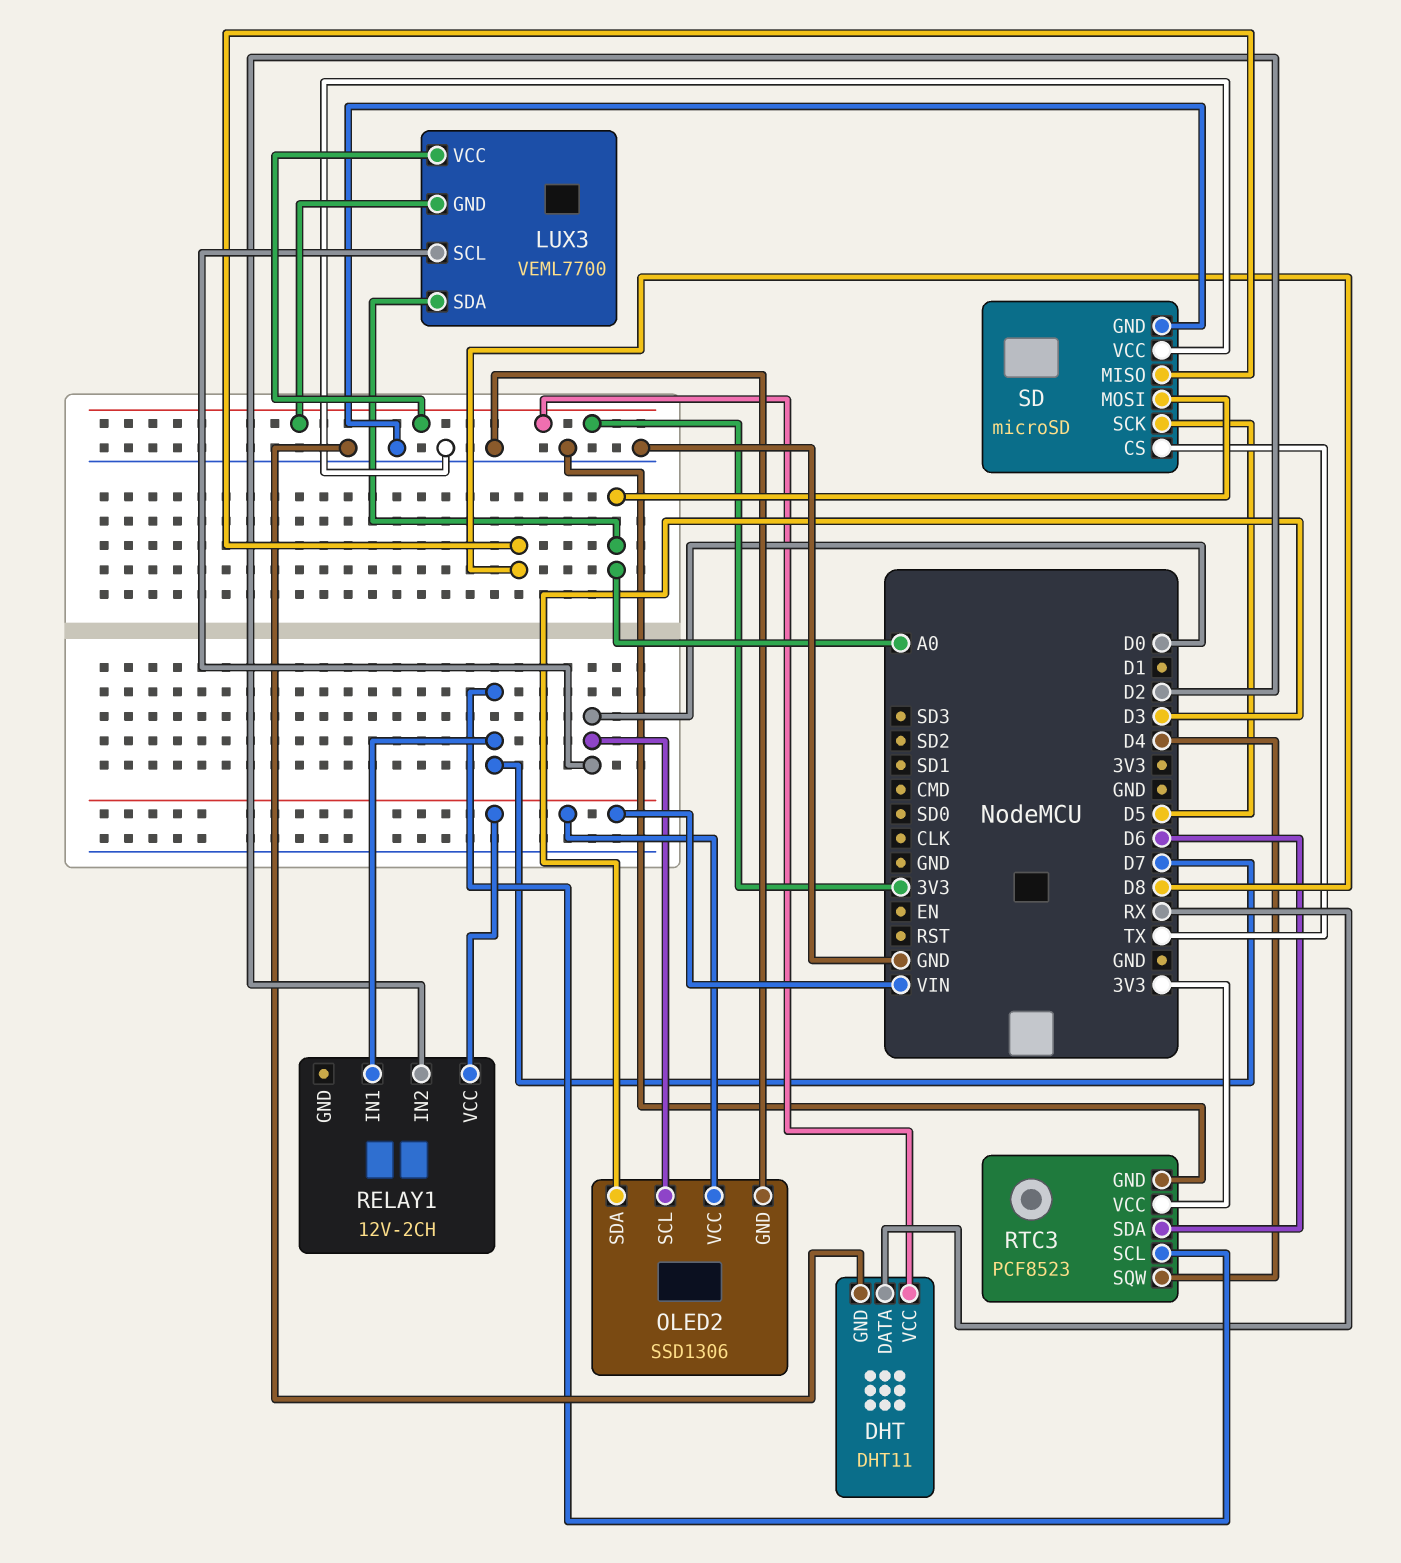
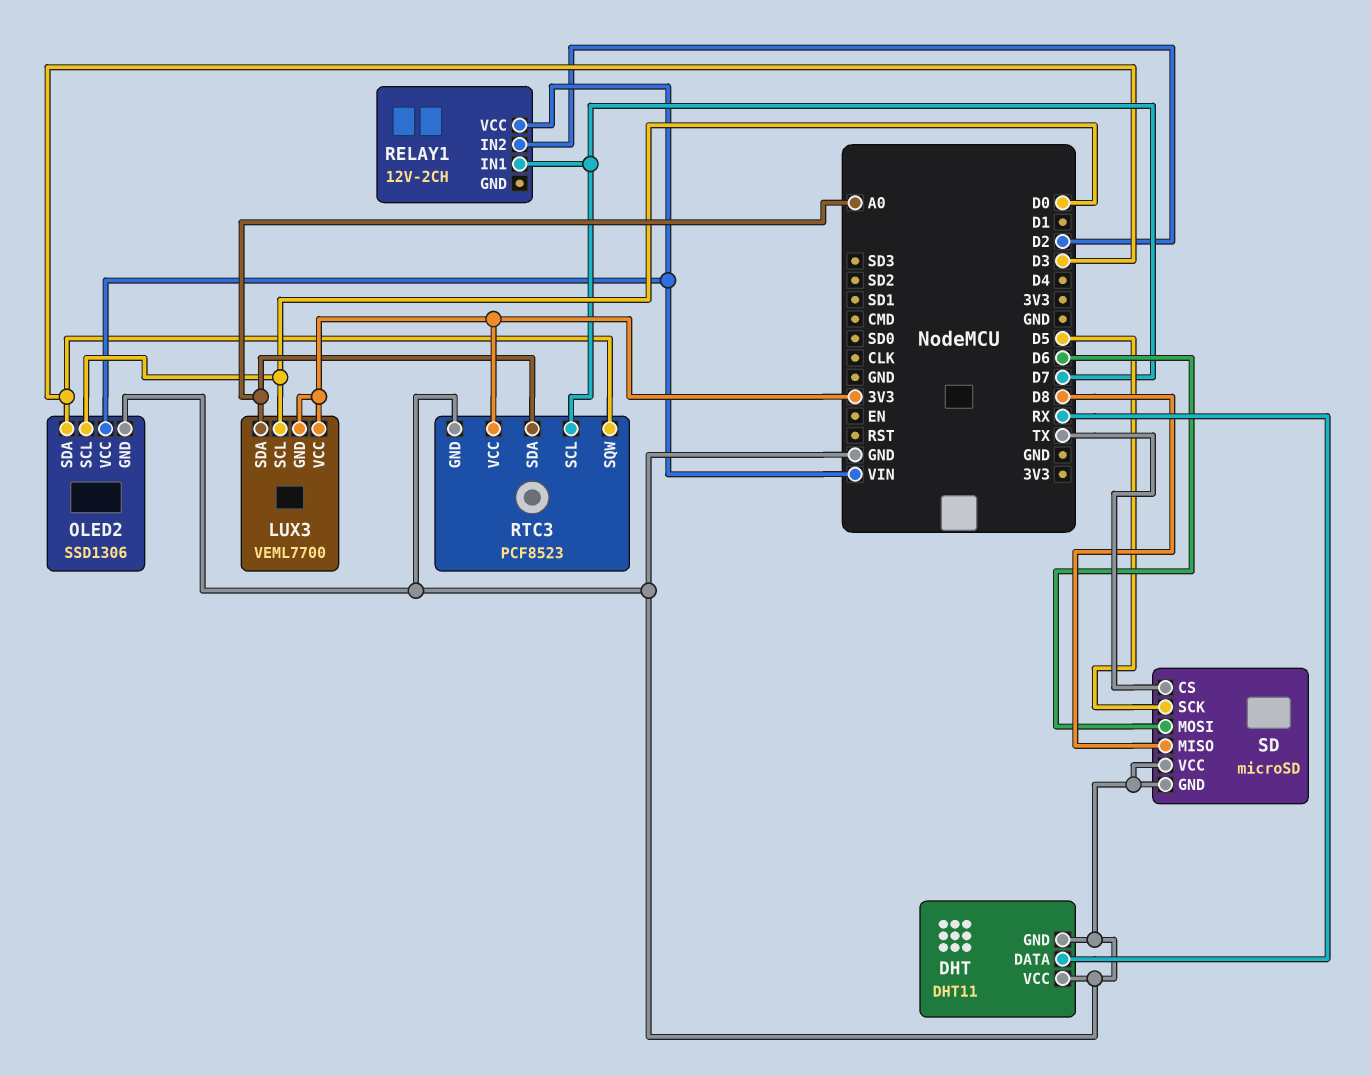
DHT pin VCC: 3V3 -> GND
RTC3 pin SDA: D6 -> A0
RTC3 pin SQW: D4 -> D3
SD pin MOSI: A0 -> D6

